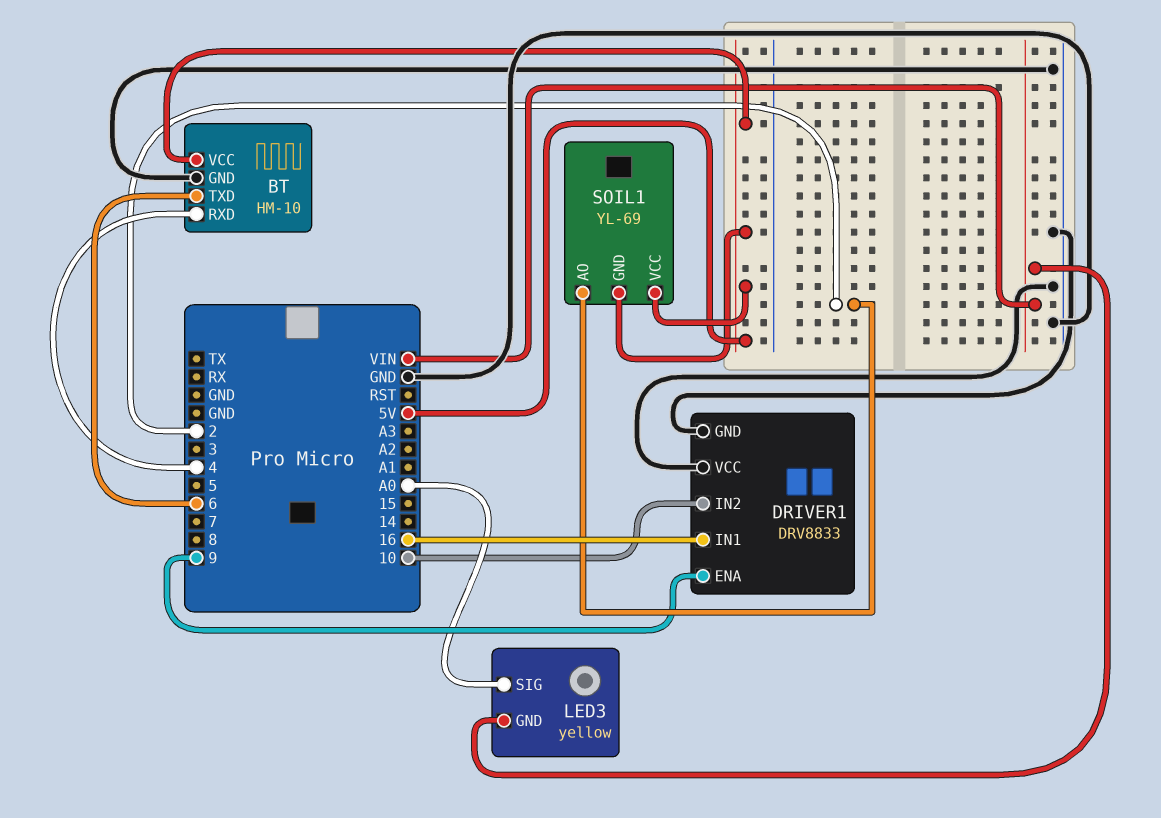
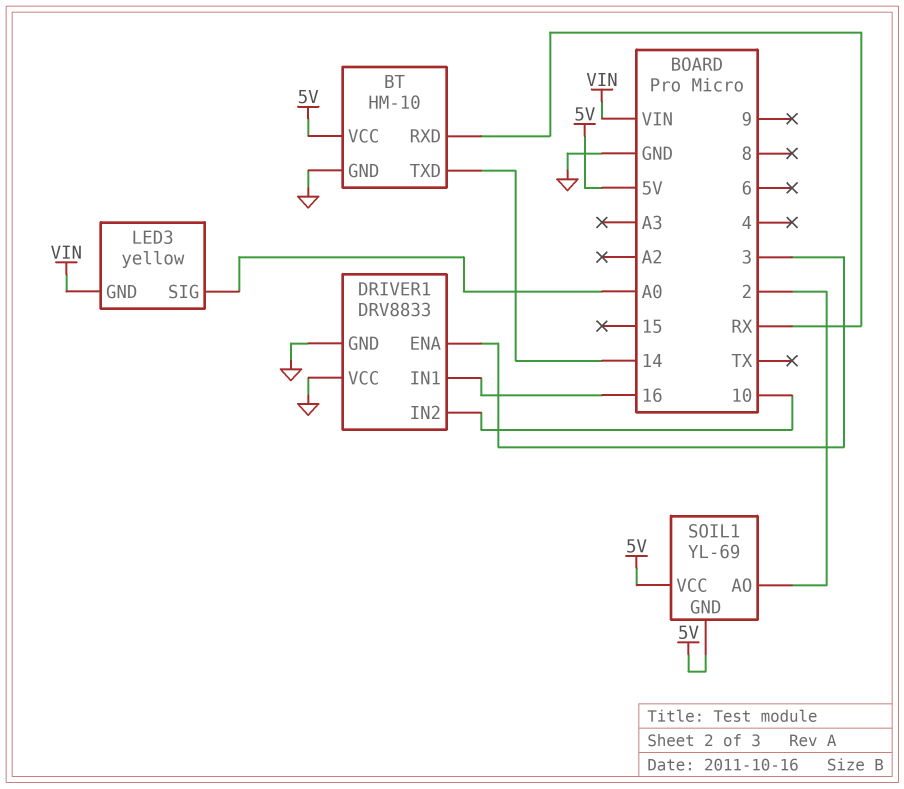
BT pin RXD: 4 -> RX
BT pin TXD: 6 -> 14
DRIVER1 pin ENA: 9 -> 3

